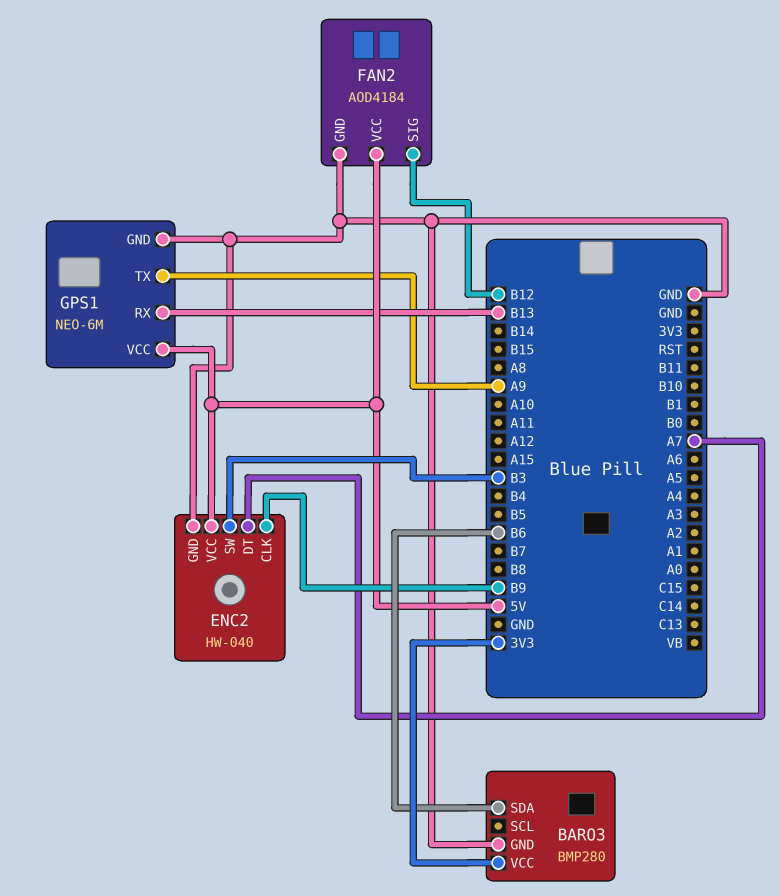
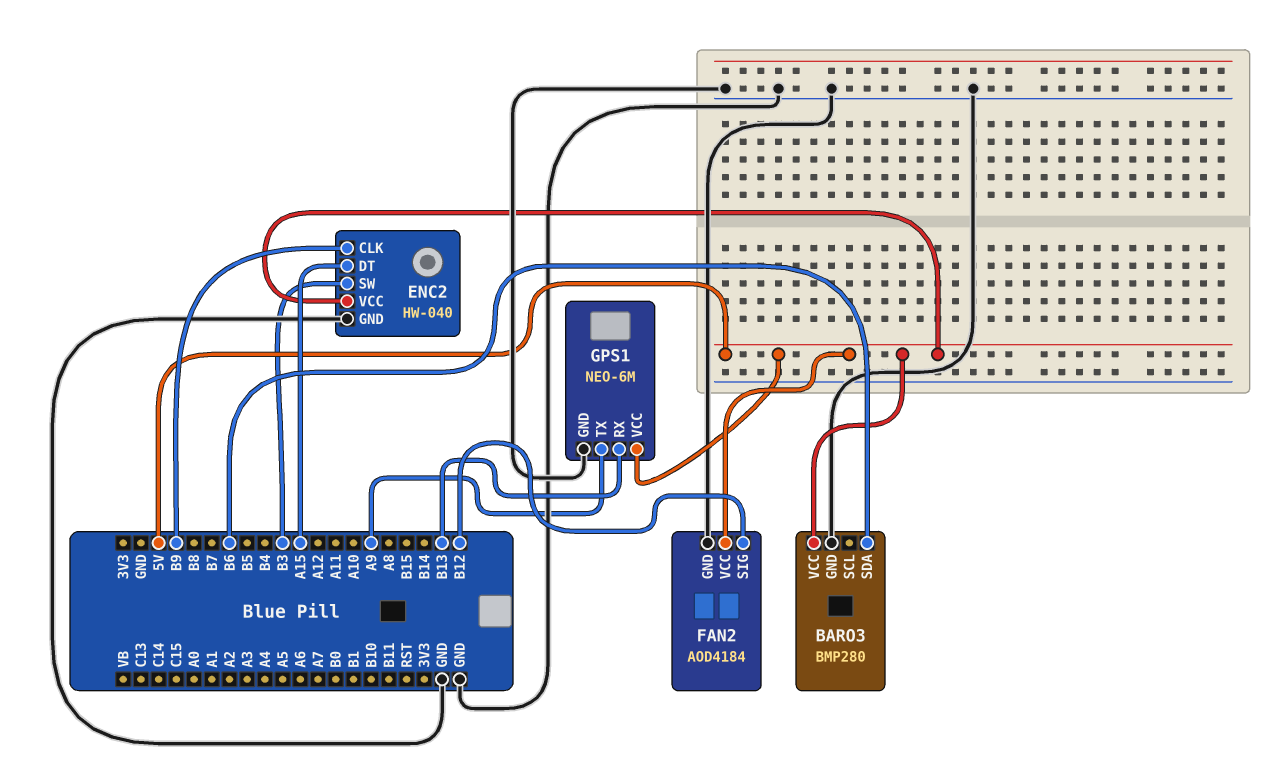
BARO3 pin VCC: 3V3 -> 5V
ENC2 pin DT: A7 -> A15

